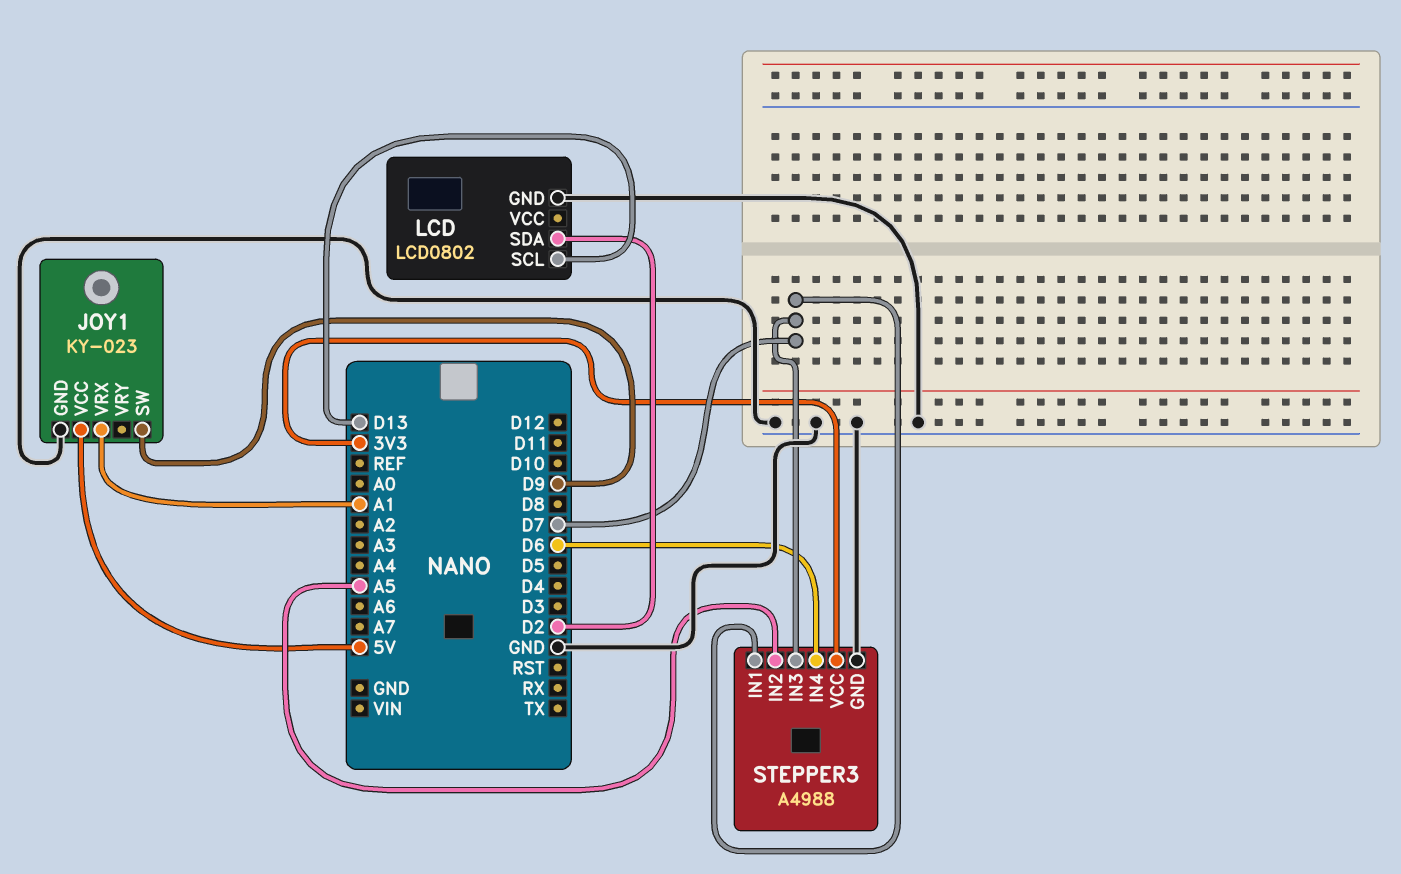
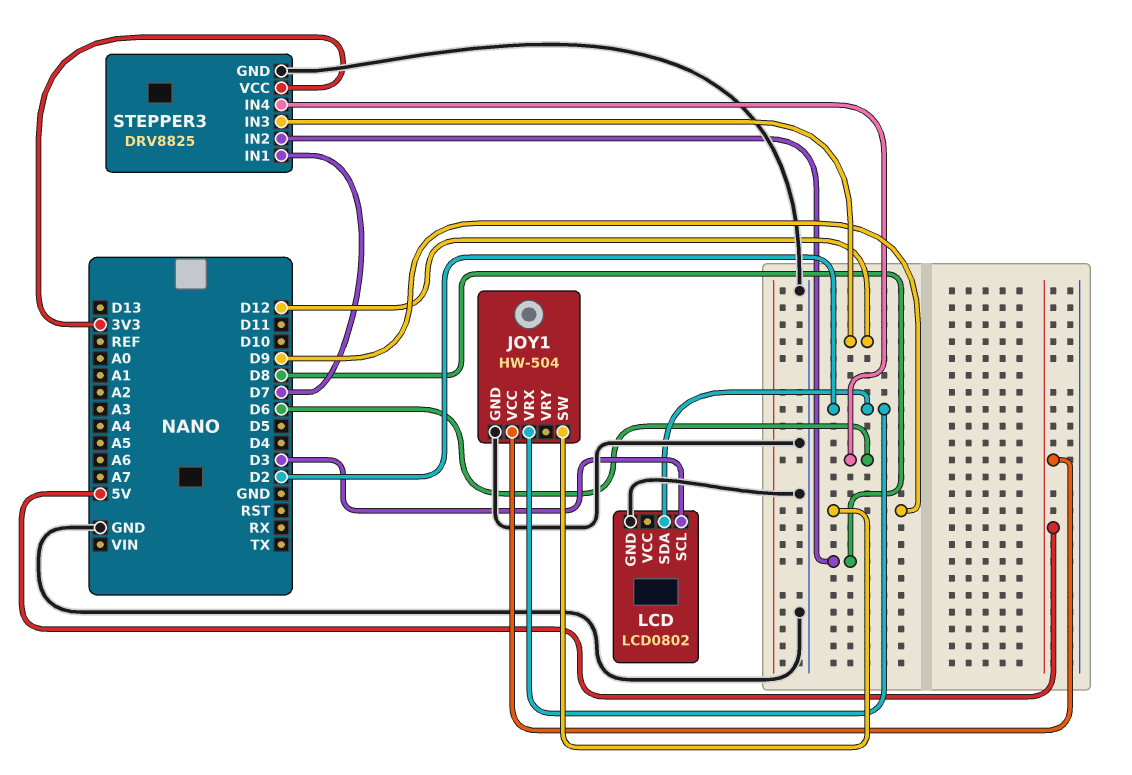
JOY1: KY-023 -> HW-504
JOY1 pin VRX: A1 -> D2
LCD pin SCL: D13 -> D3
STEPPER3: A4988 -> DRV8825
STEPPER3 pin IN2: A5 -> D8
STEPPER3 pin IN3: D7 -> D12

